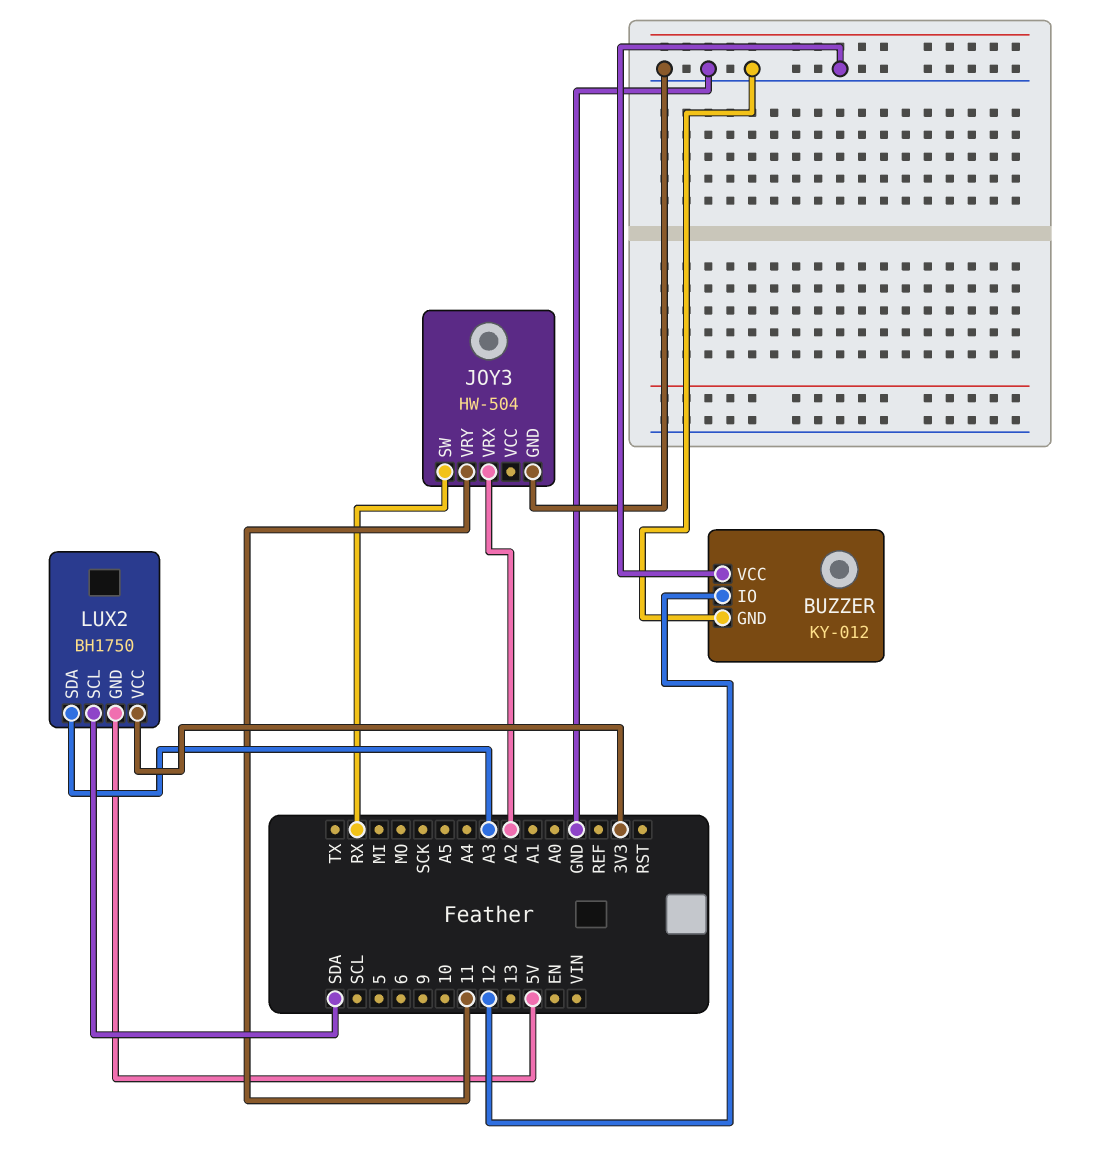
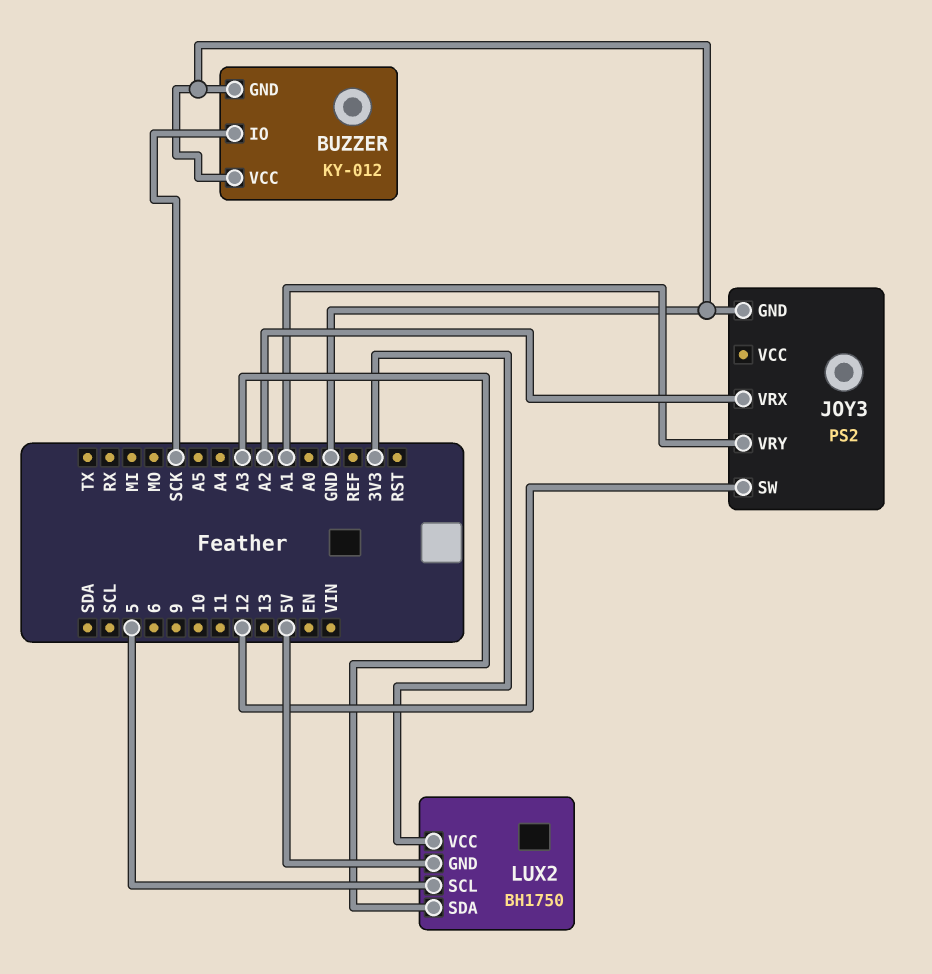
BUZZER pin IO: 12 -> SCK
JOY3: HW-504 -> PS2
JOY3 pin SW: RX -> 12
JOY3 pin VRY: 11 -> A1
LUX2 pin SCL: SDA -> 5

